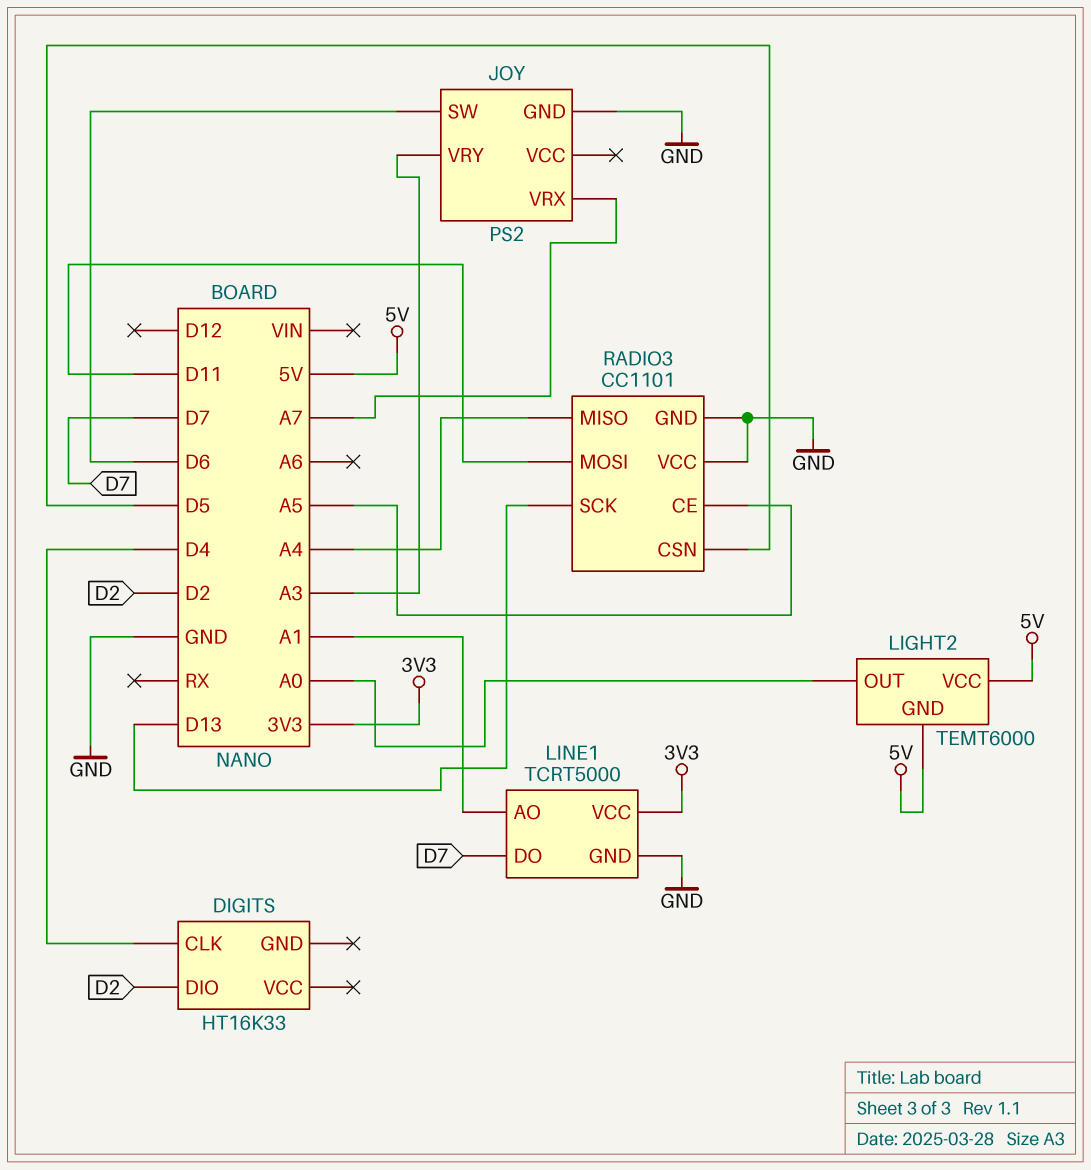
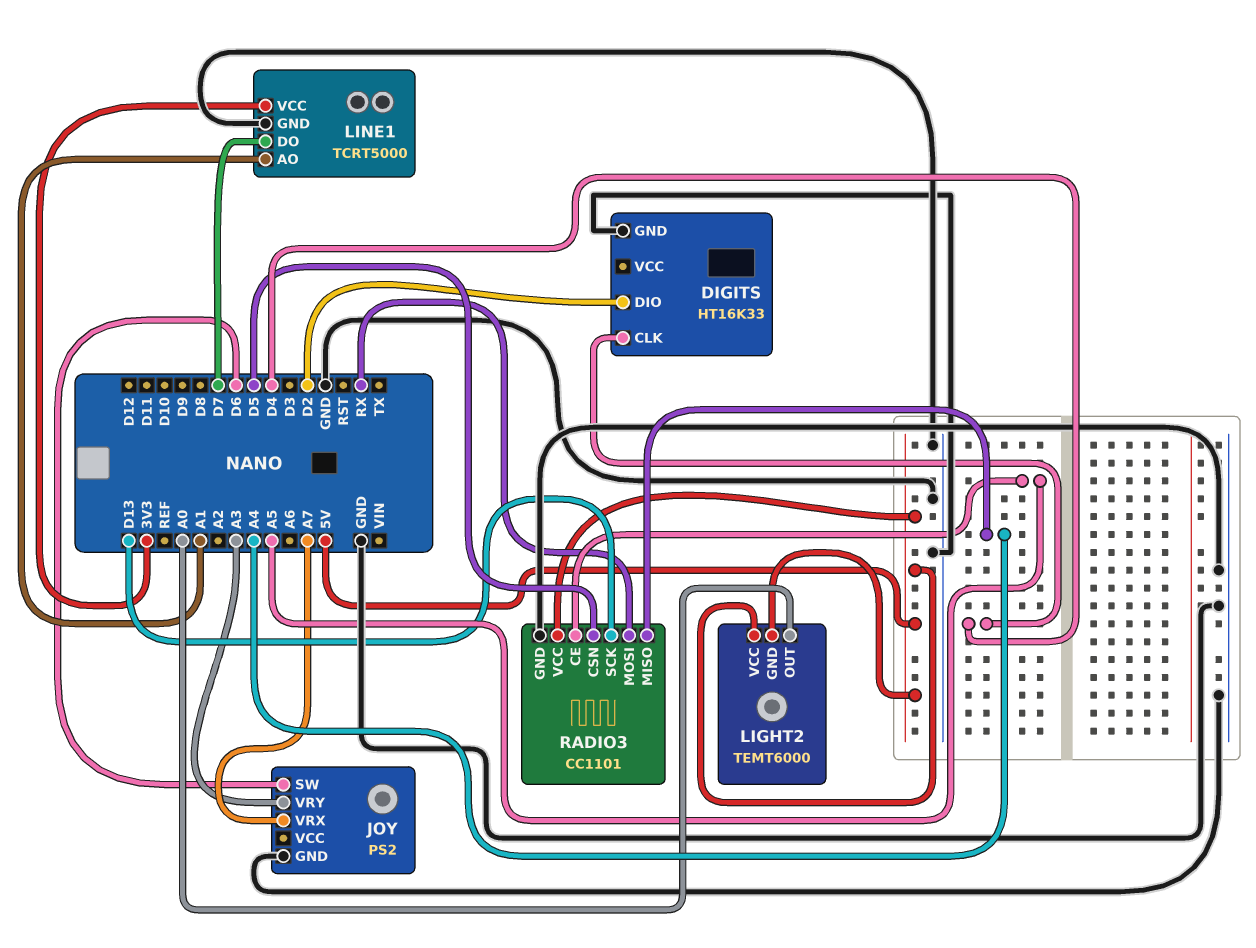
DIGITS pin GND: none -> GND
RADIO3 pin MOSI: D11 -> RX
RADIO3 pin VCC: GND -> 5V

